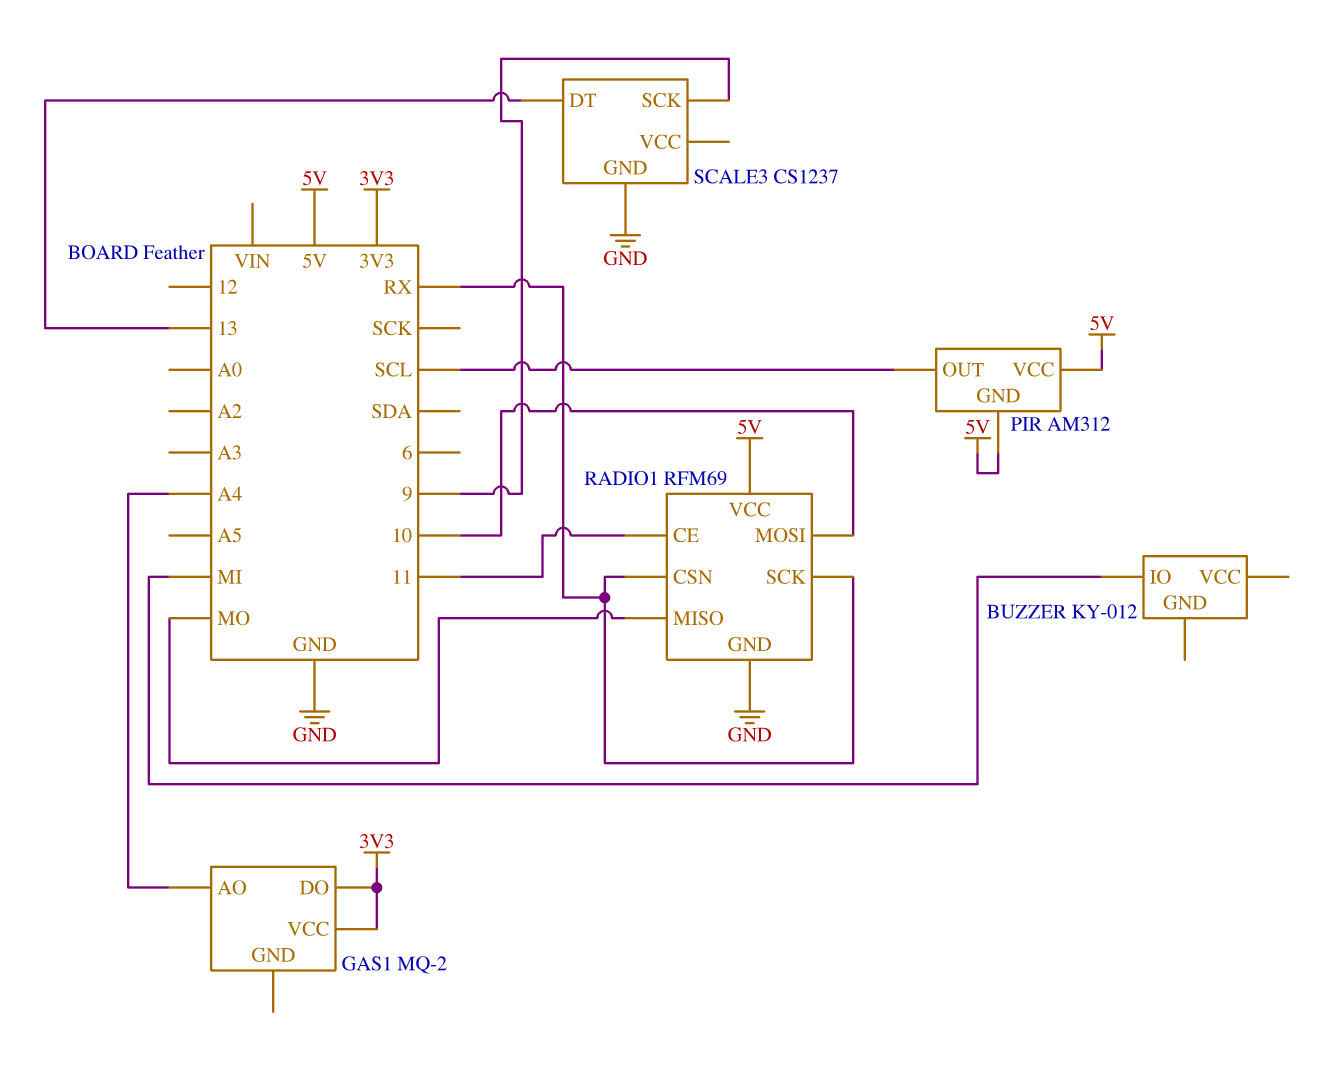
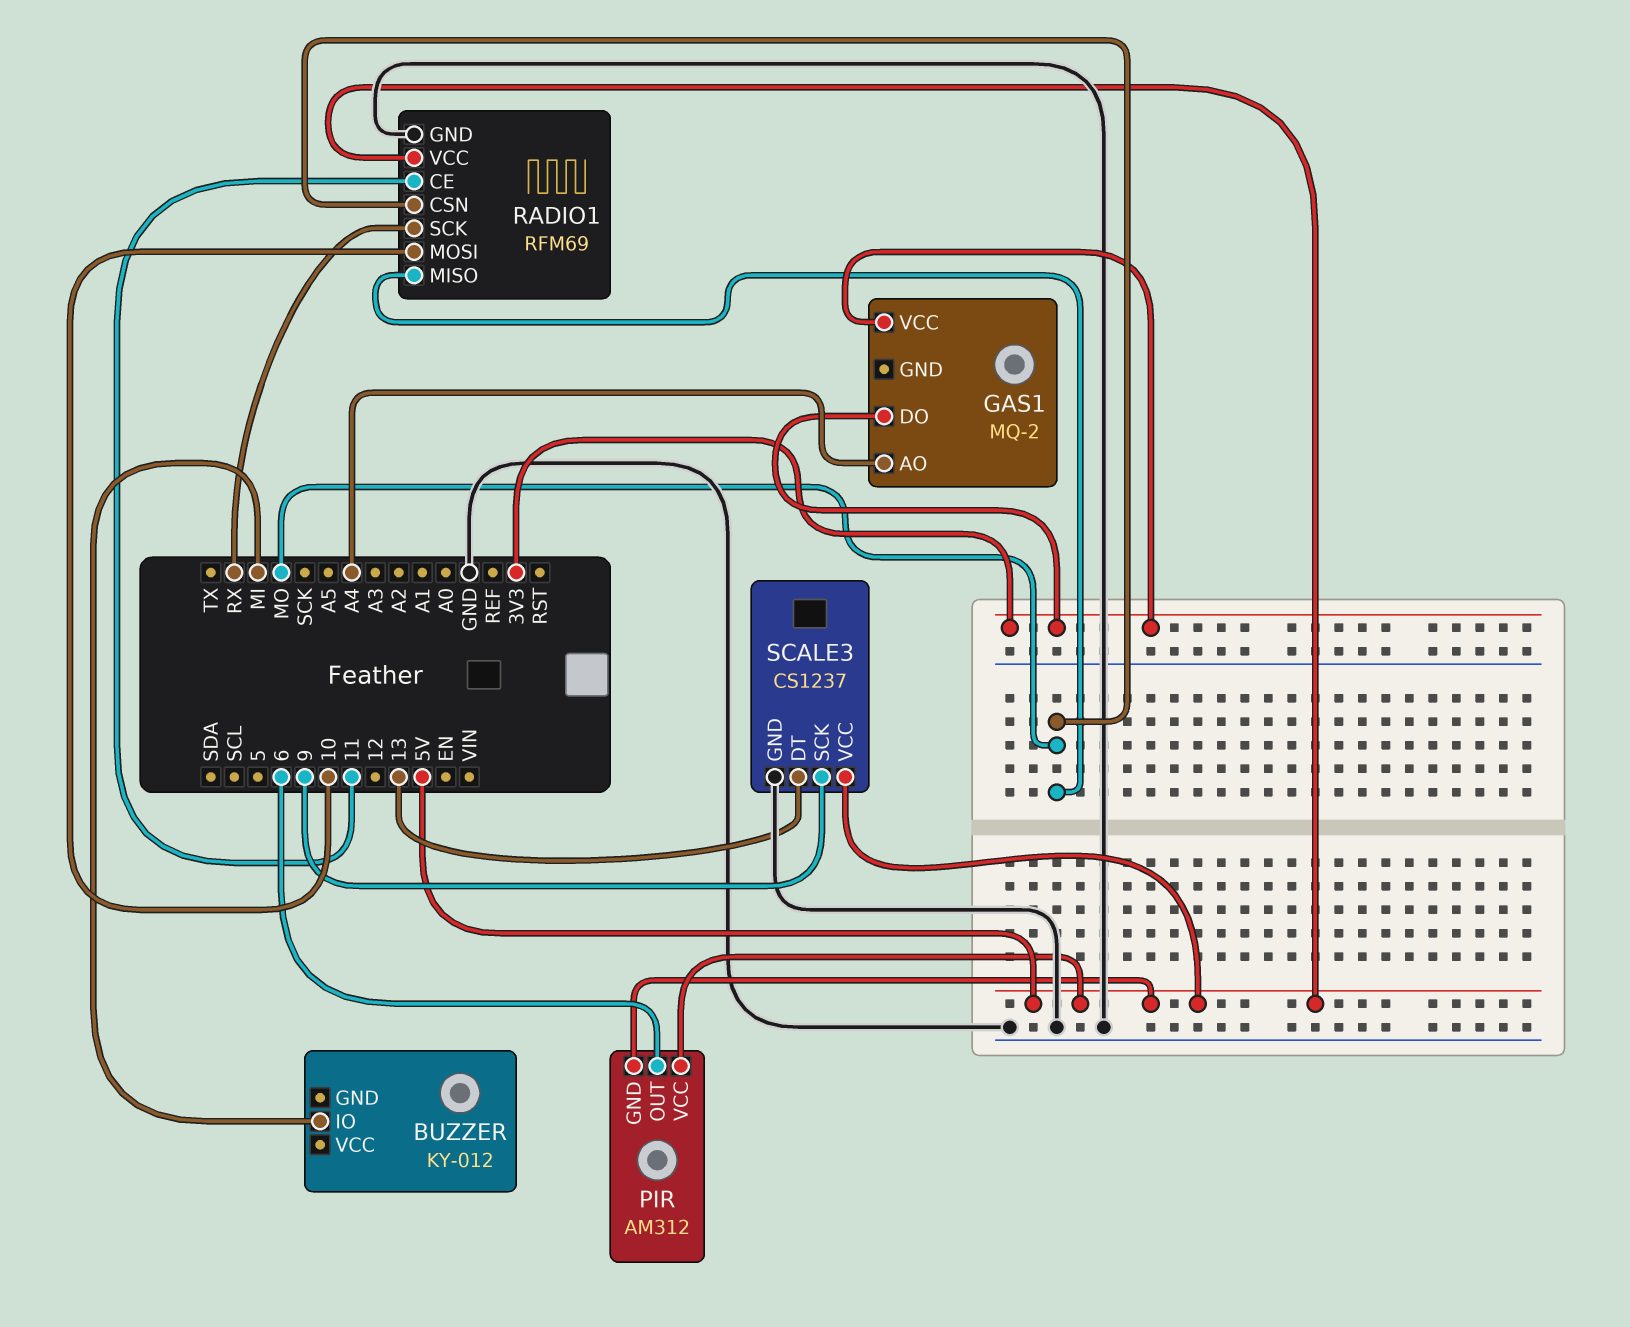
PIR pin OUT: SCL -> 6
RADIO1 pin CSN: RX -> MO
SCALE3 pin VCC: none -> 5V

